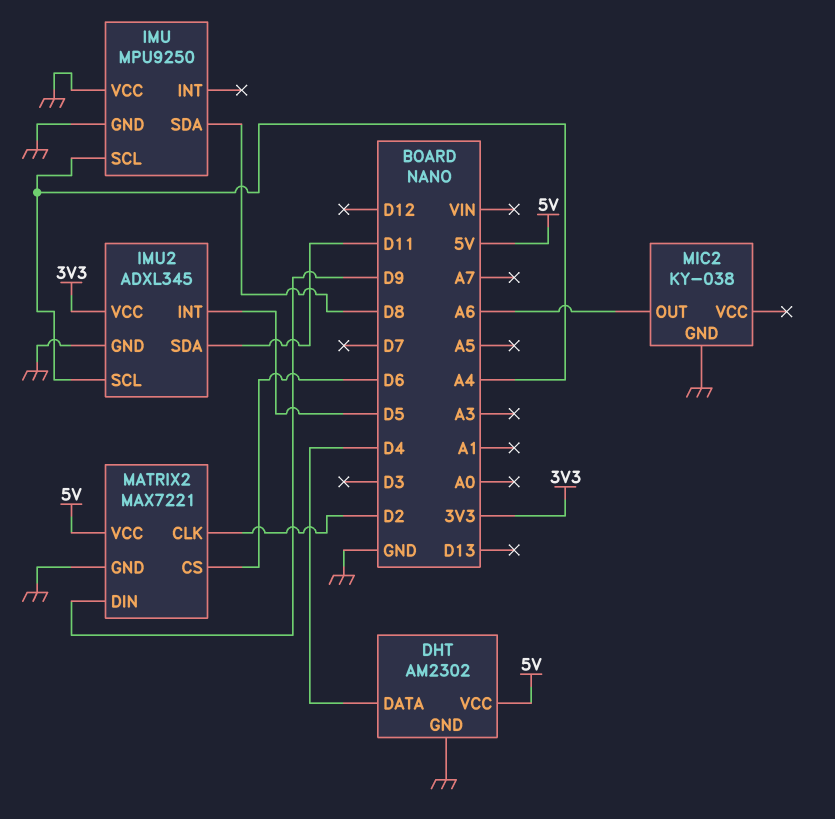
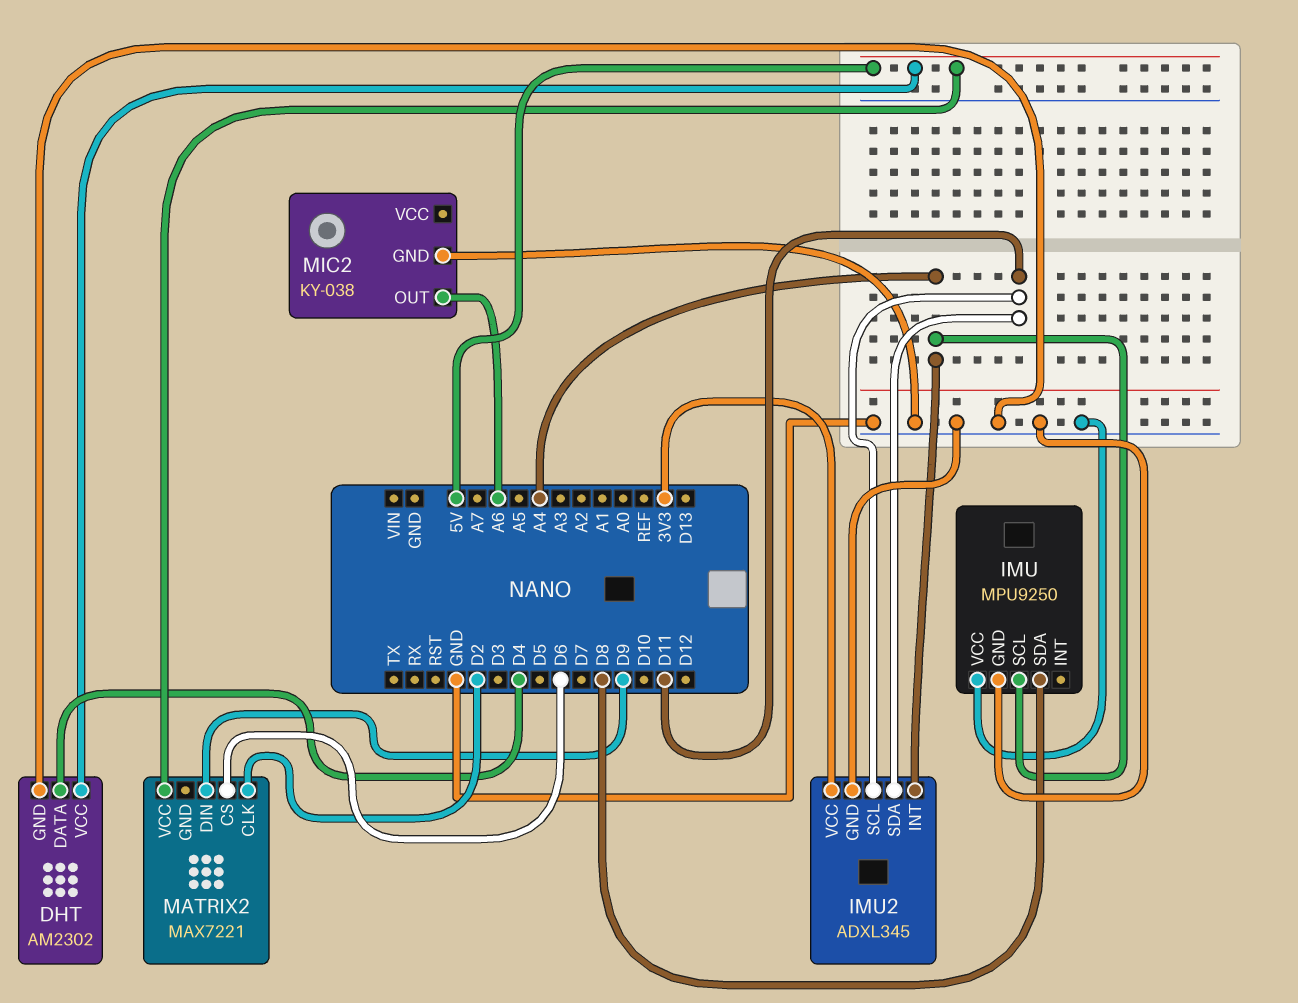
IMU2 pin INT: D5 -> A4
IMU2 pin SCL: A4 -> D11
MATRIX2 pin GND: GND -> none

